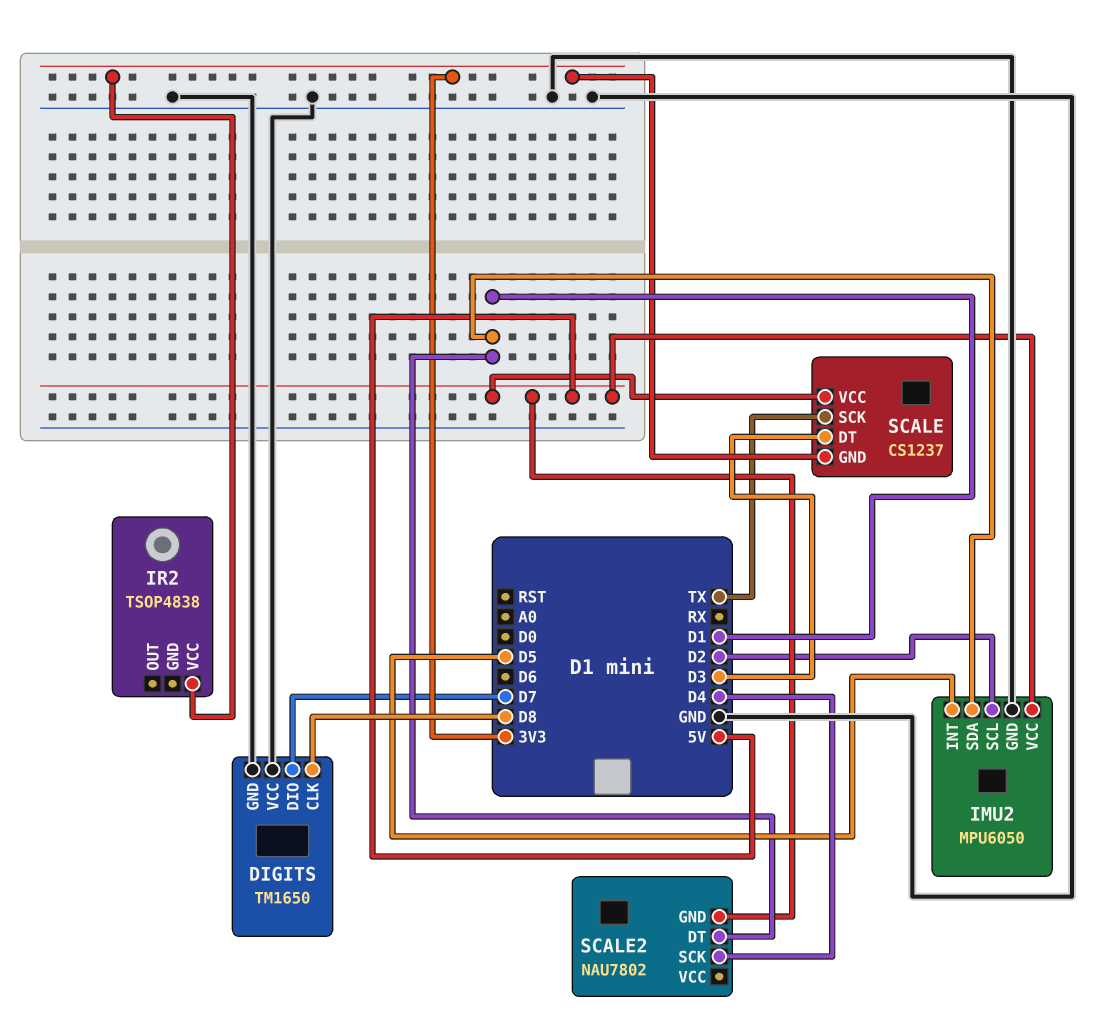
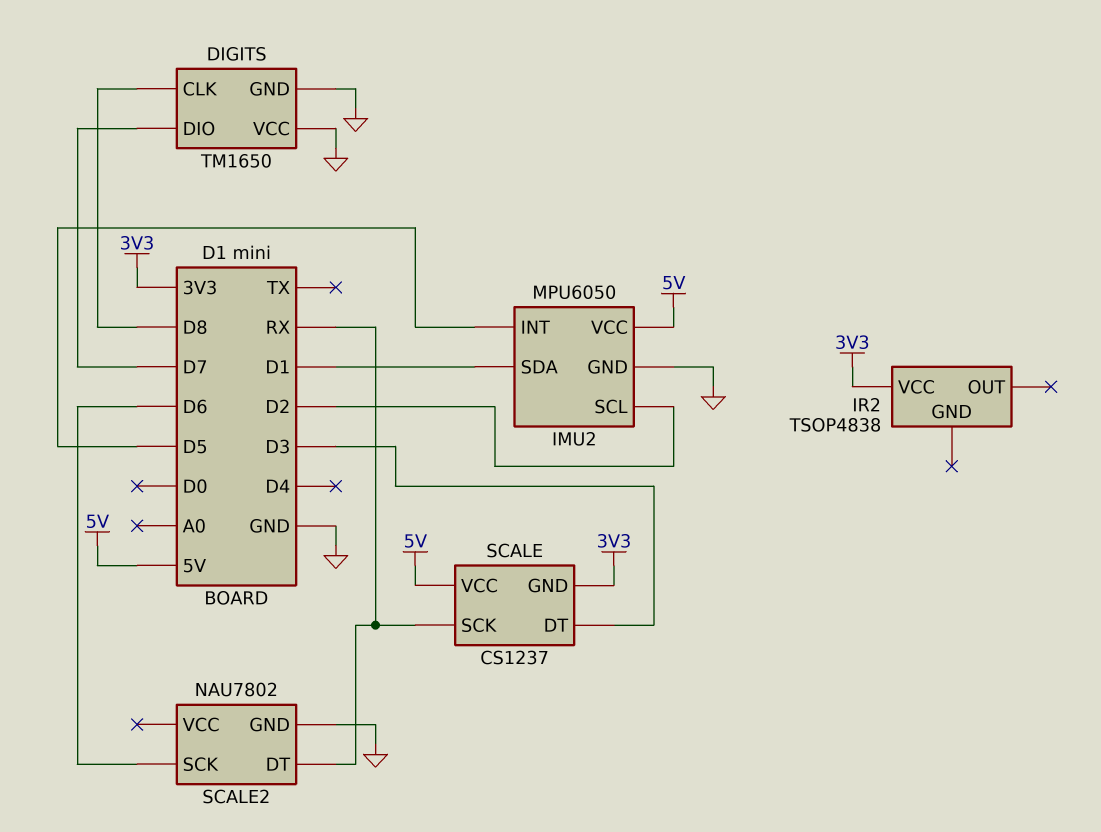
SCALE pin SCK: TX -> RX
SCALE2 pin DT: D1 -> RX
SCALE2 pin GND: 5V -> GND
SCALE2 pin SCK: D4 -> D6

